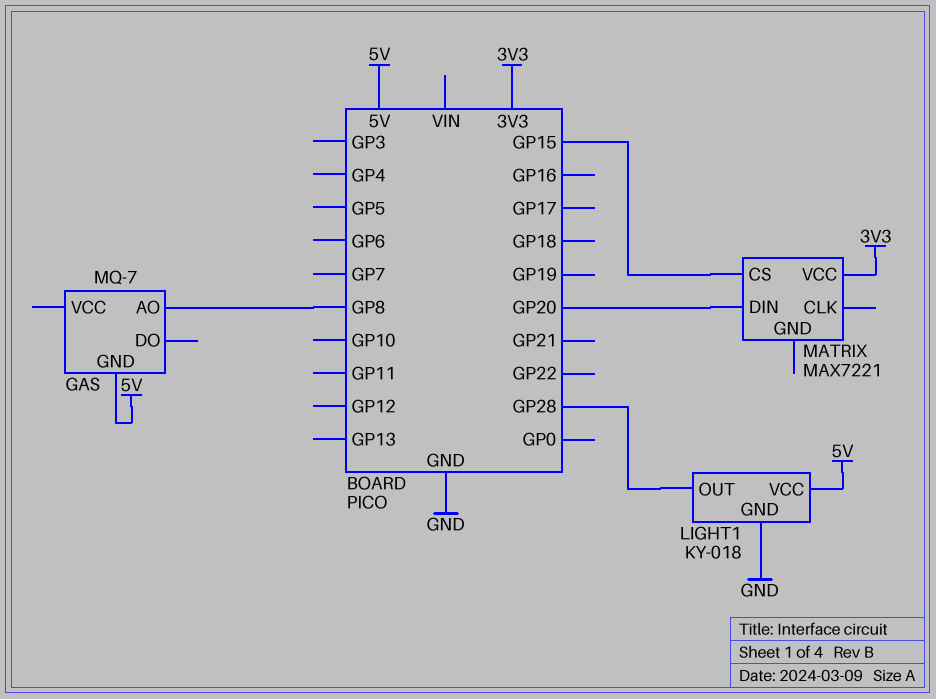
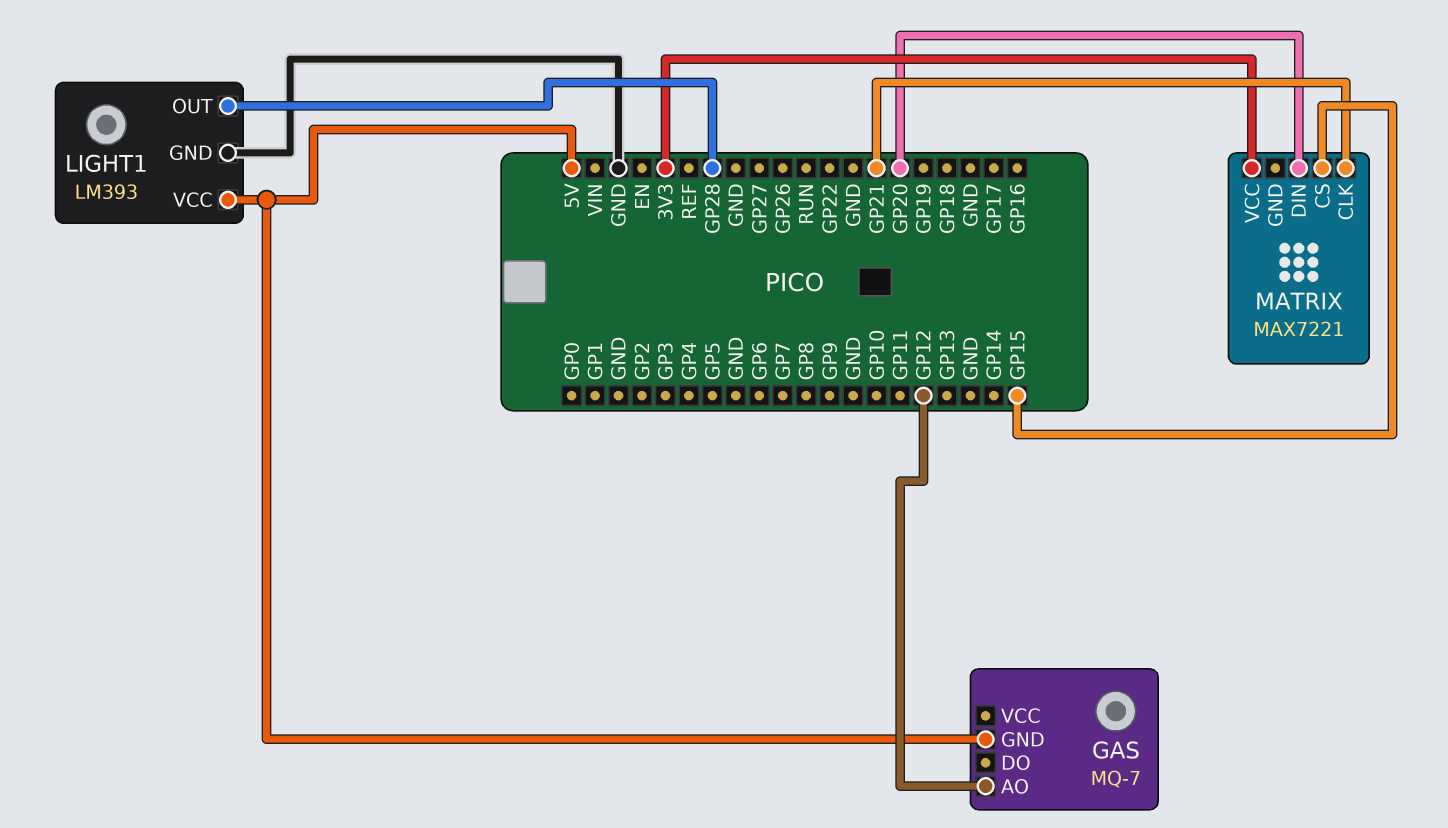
GAS pin AO: GP8 -> GP12
LIGHT1: KY-018 -> LM393
MATRIX pin CLK: none -> GP21

